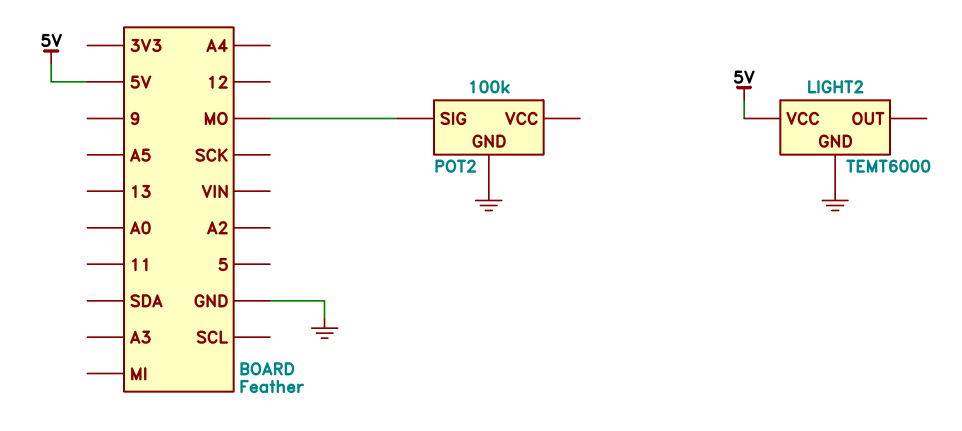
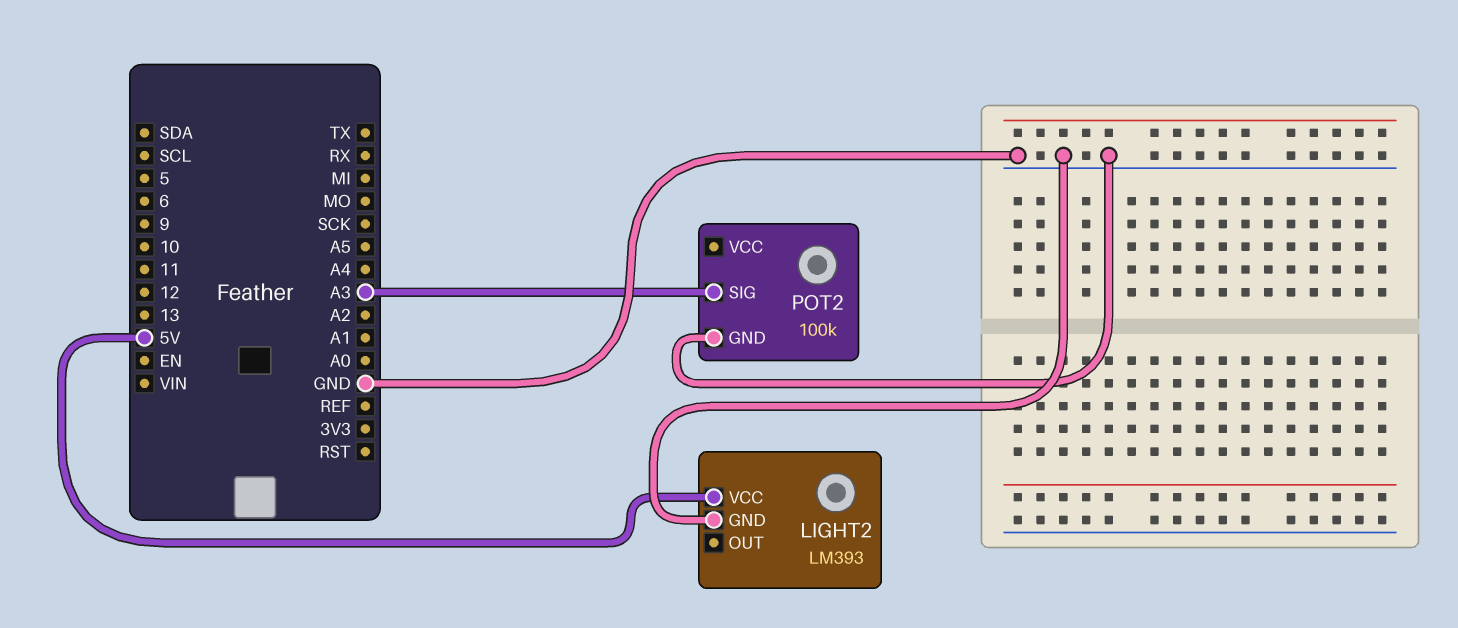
LIGHT2: TEMT6000 -> LM393
POT2 pin SIG: MO -> A3

